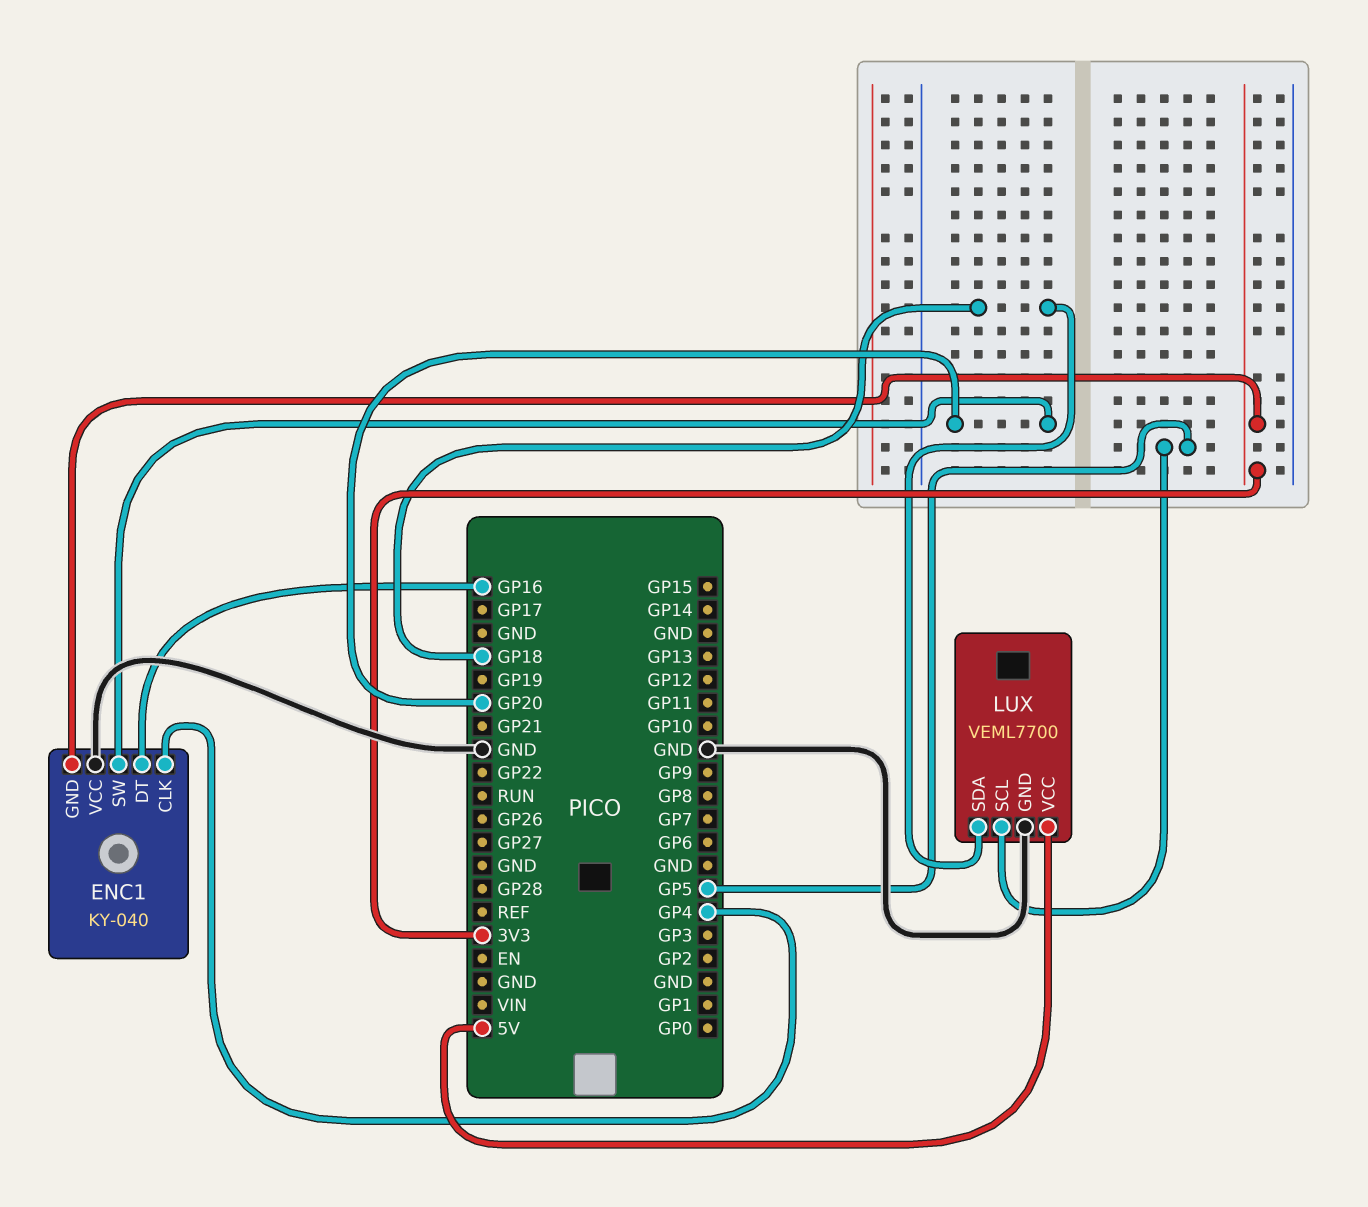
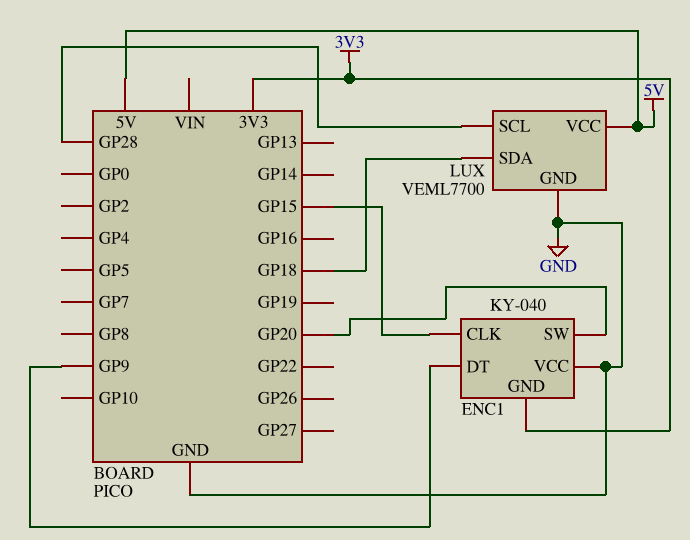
ENC1 pin CLK: GP4 -> GP15
ENC1 pin DT: GP16 -> GP9
LUX pin SCL: GP5 -> GP28

